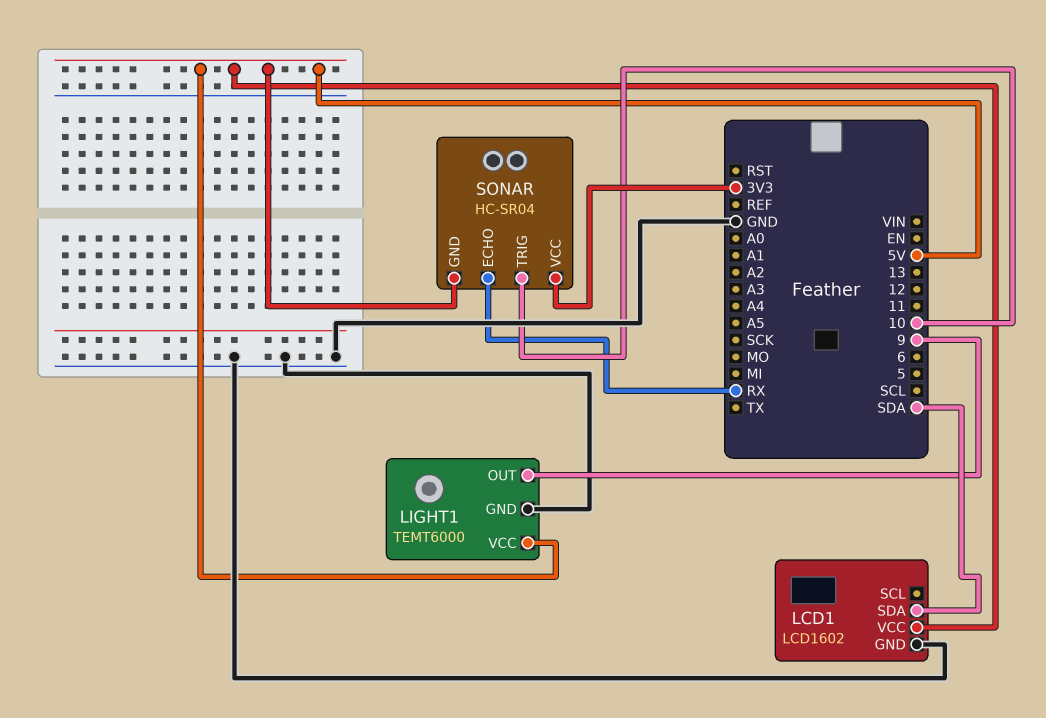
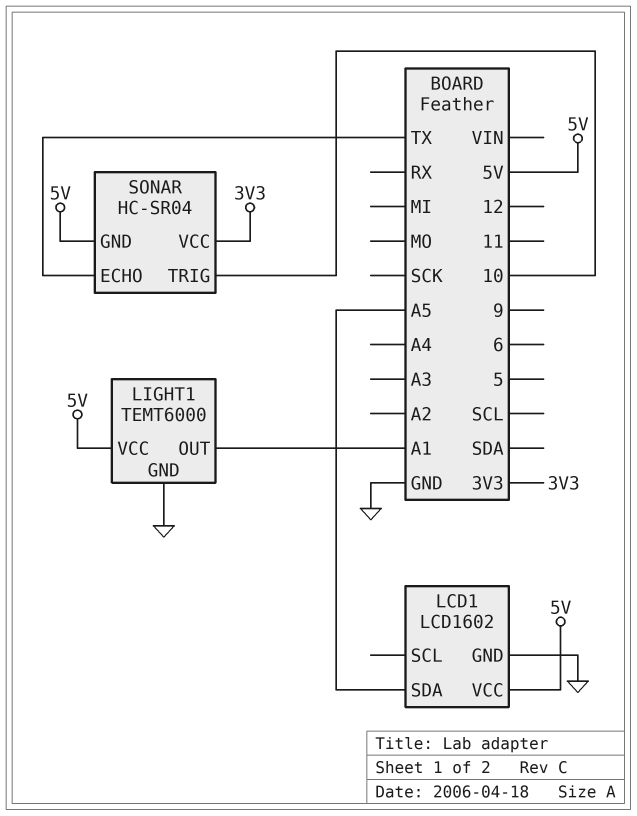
LCD1 pin SDA: SDA -> A5
LIGHT1 pin OUT: 9 -> A1
SONAR pin ECHO: RX -> TX

